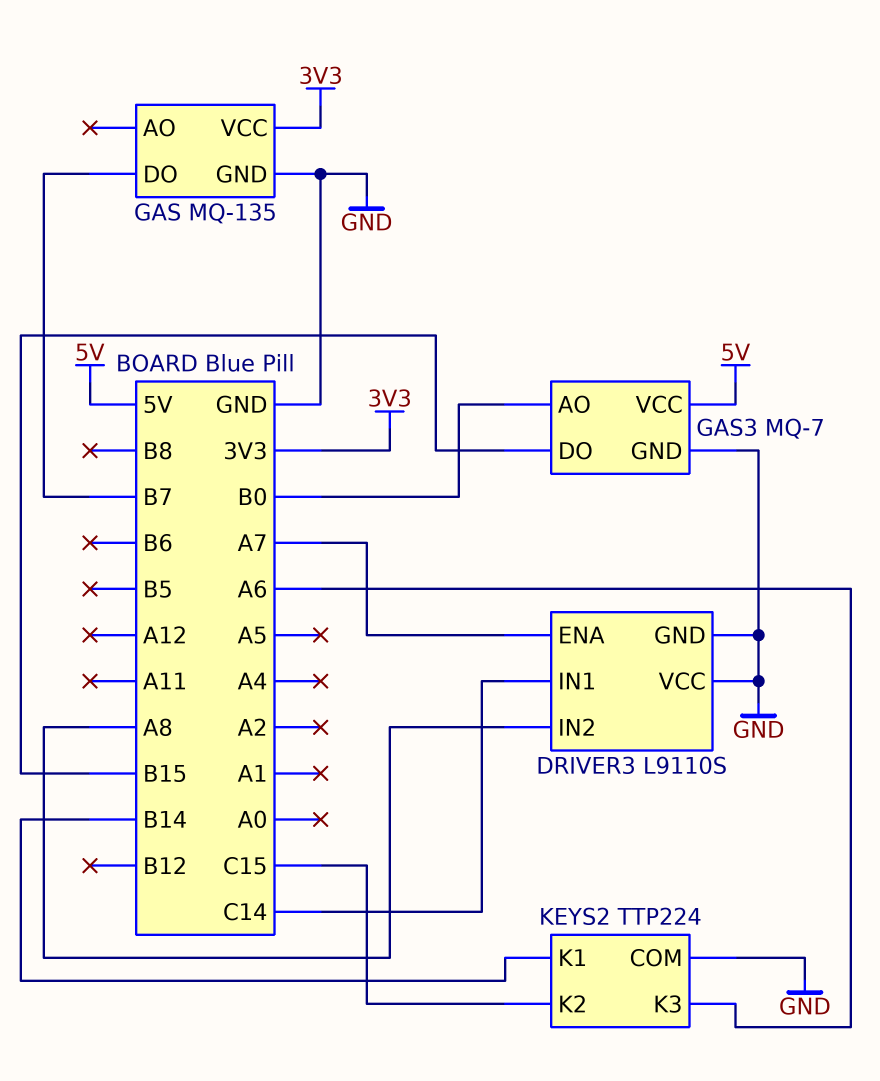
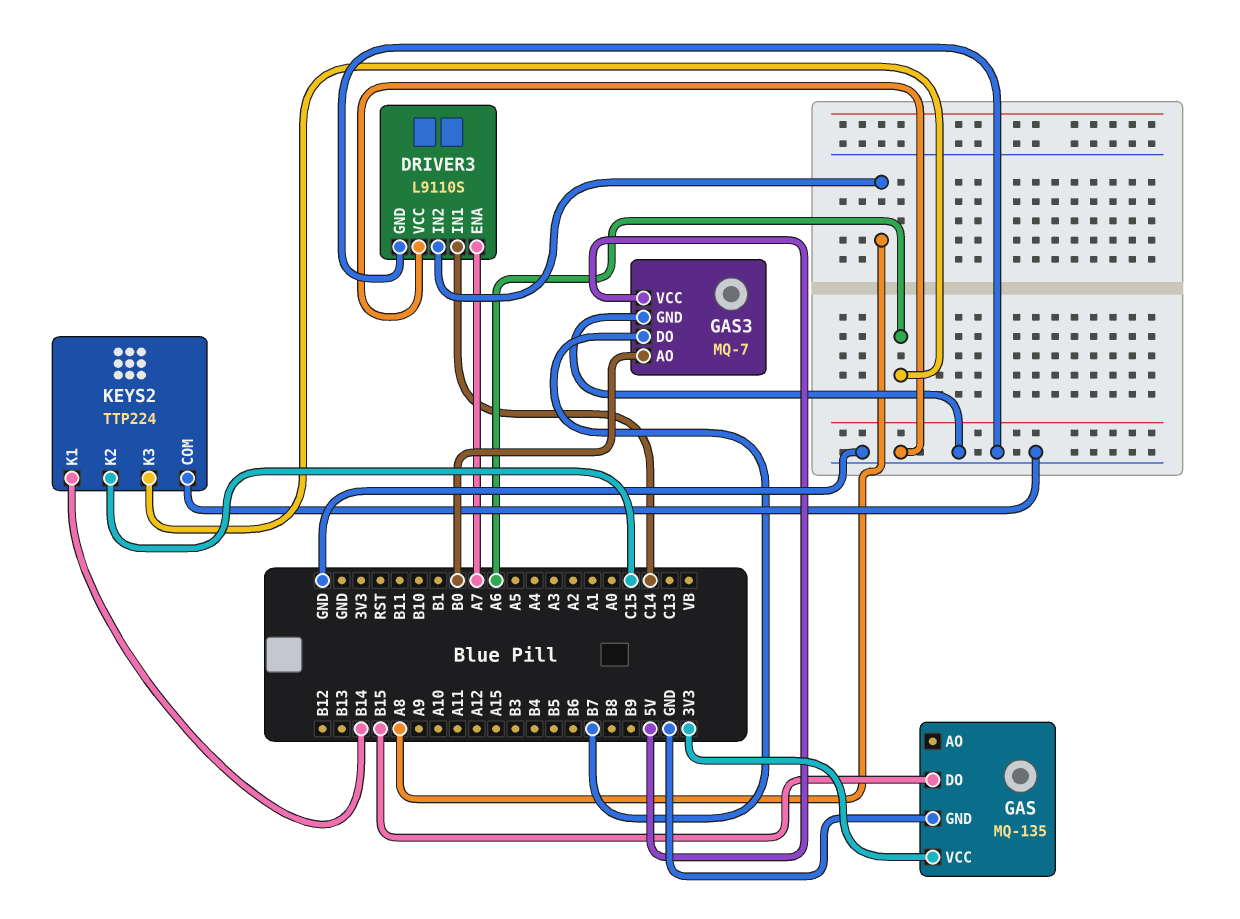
GAS pin DO: B7 -> B15
GAS3 pin DO: B15 -> B7

